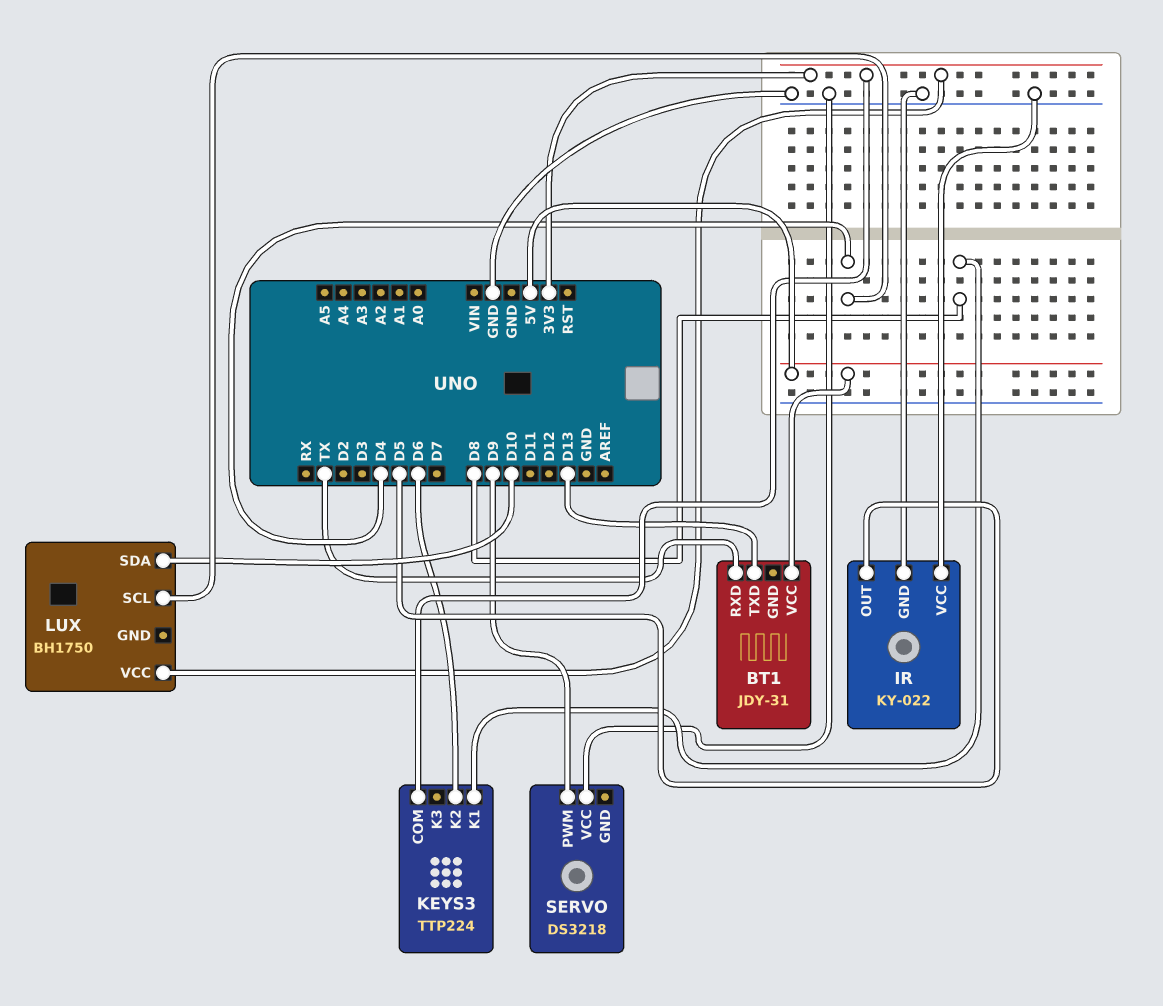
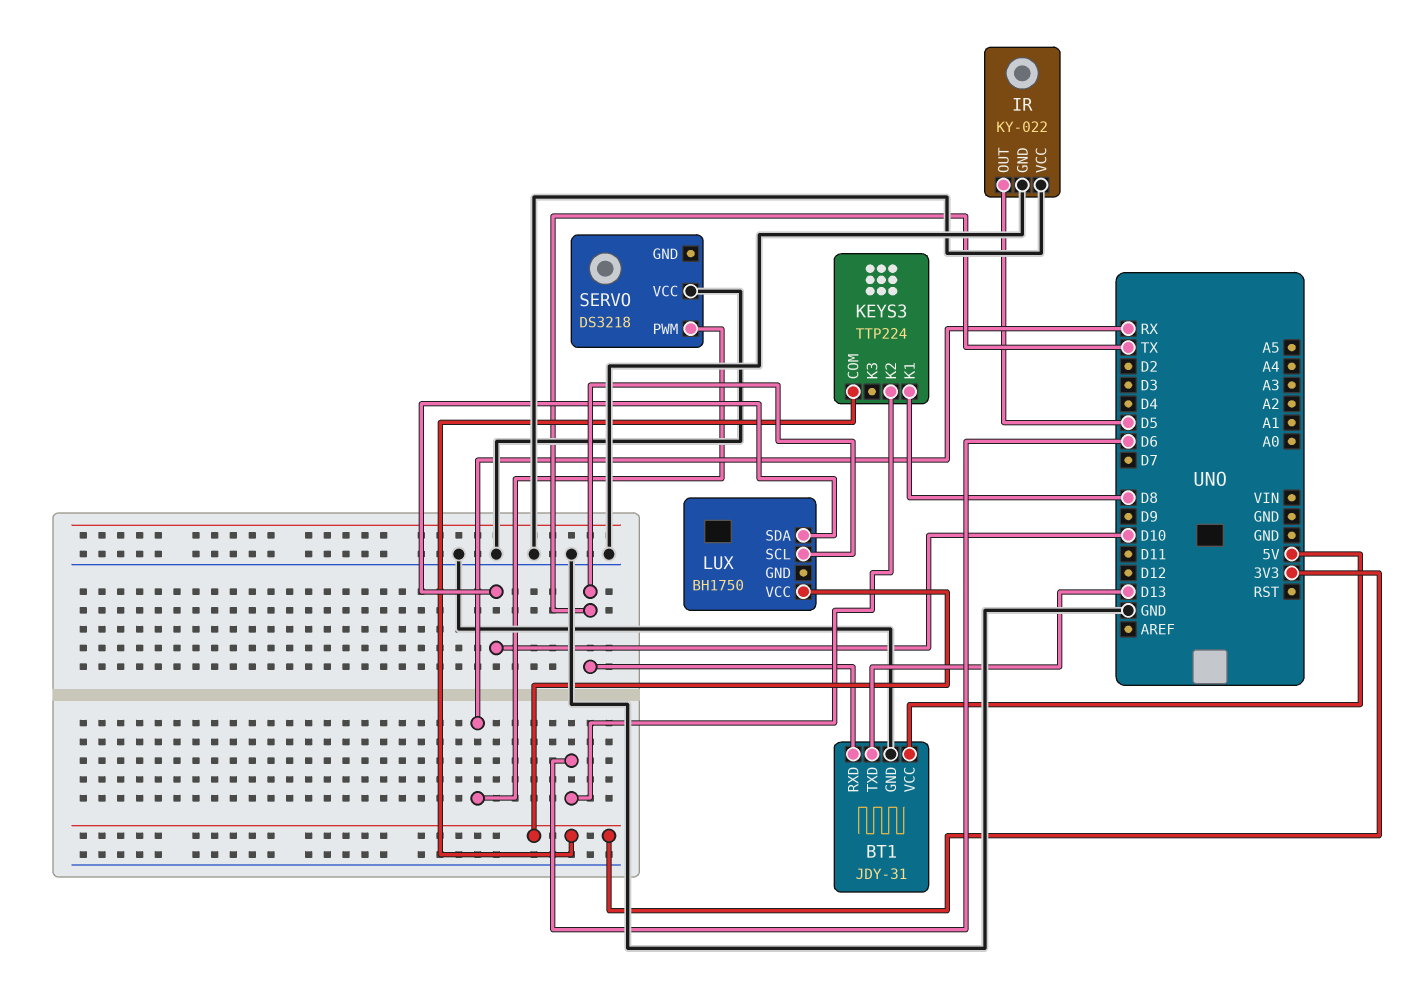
BT1 pin GND: none -> GND
LUX pin SCL: D4 -> TX
SERVO pin PWM: D9 -> RX

